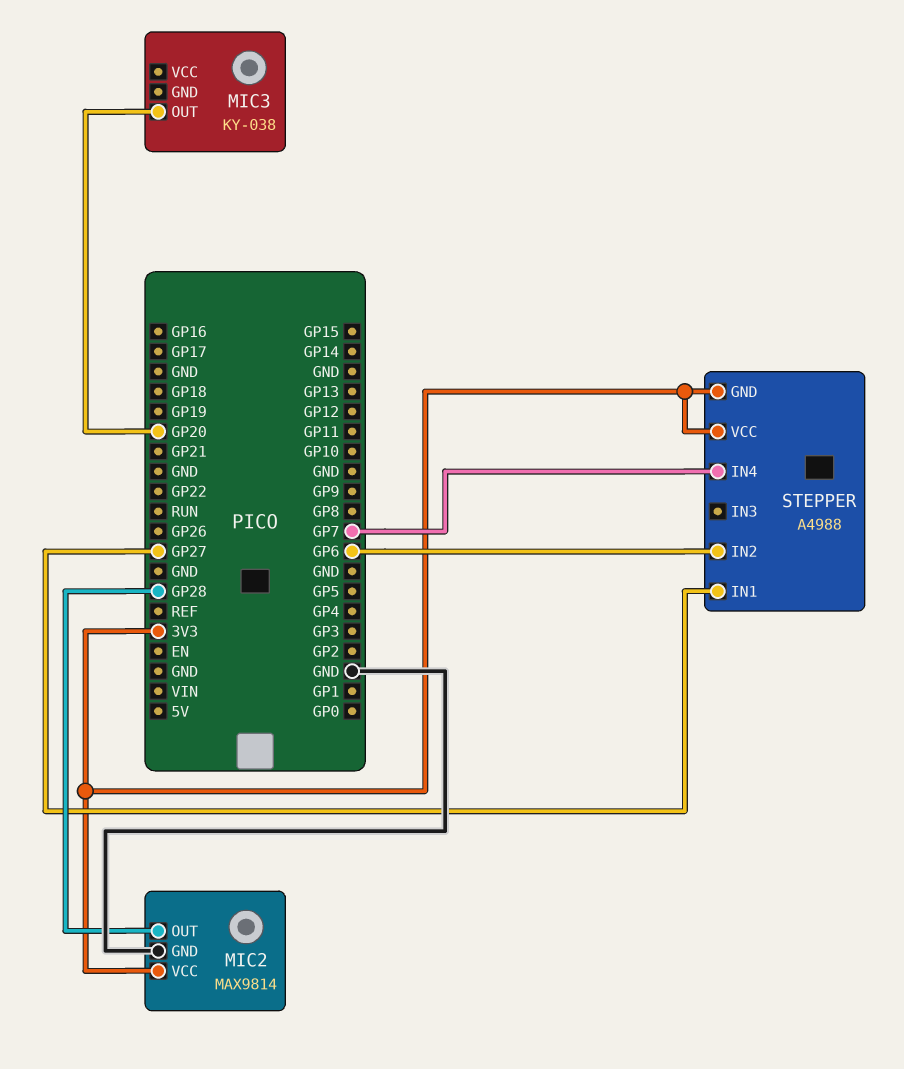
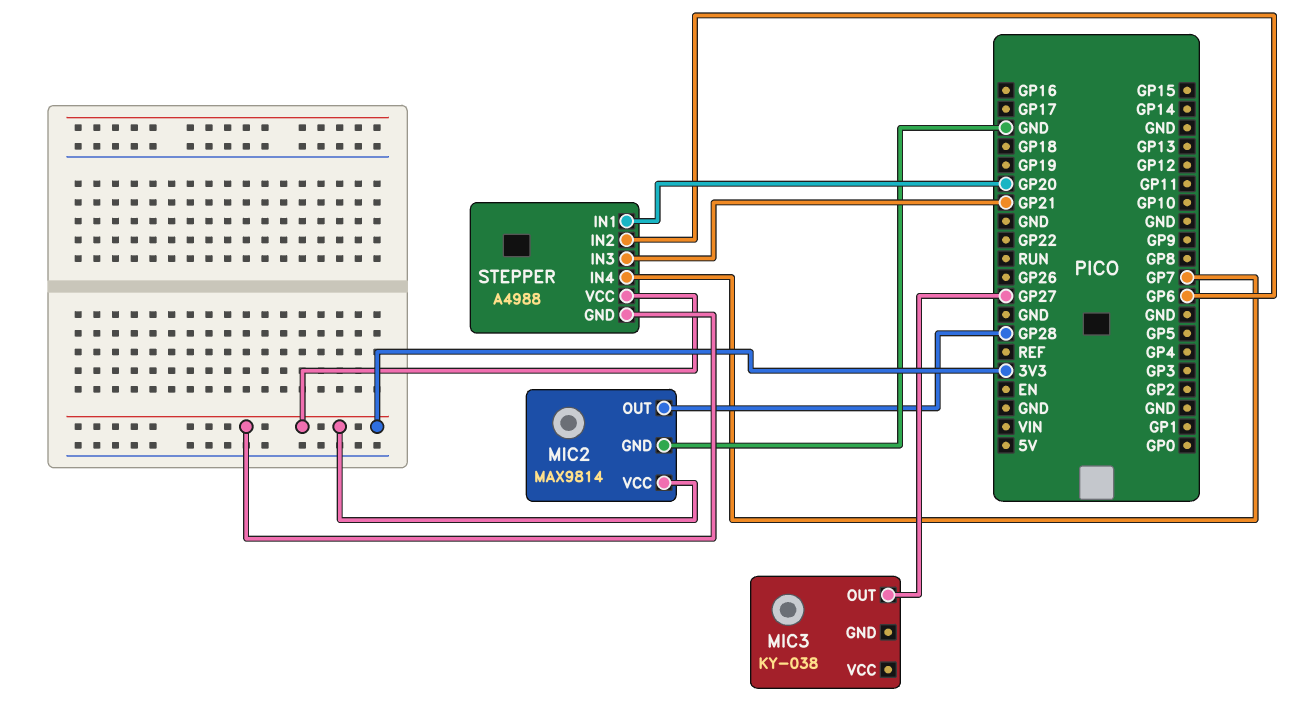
MIC3 pin OUT: GP20 -> GP27
STEPPER pin IN1: GP27 -> GP20
STEPPER pin IN3: none -> GP21

